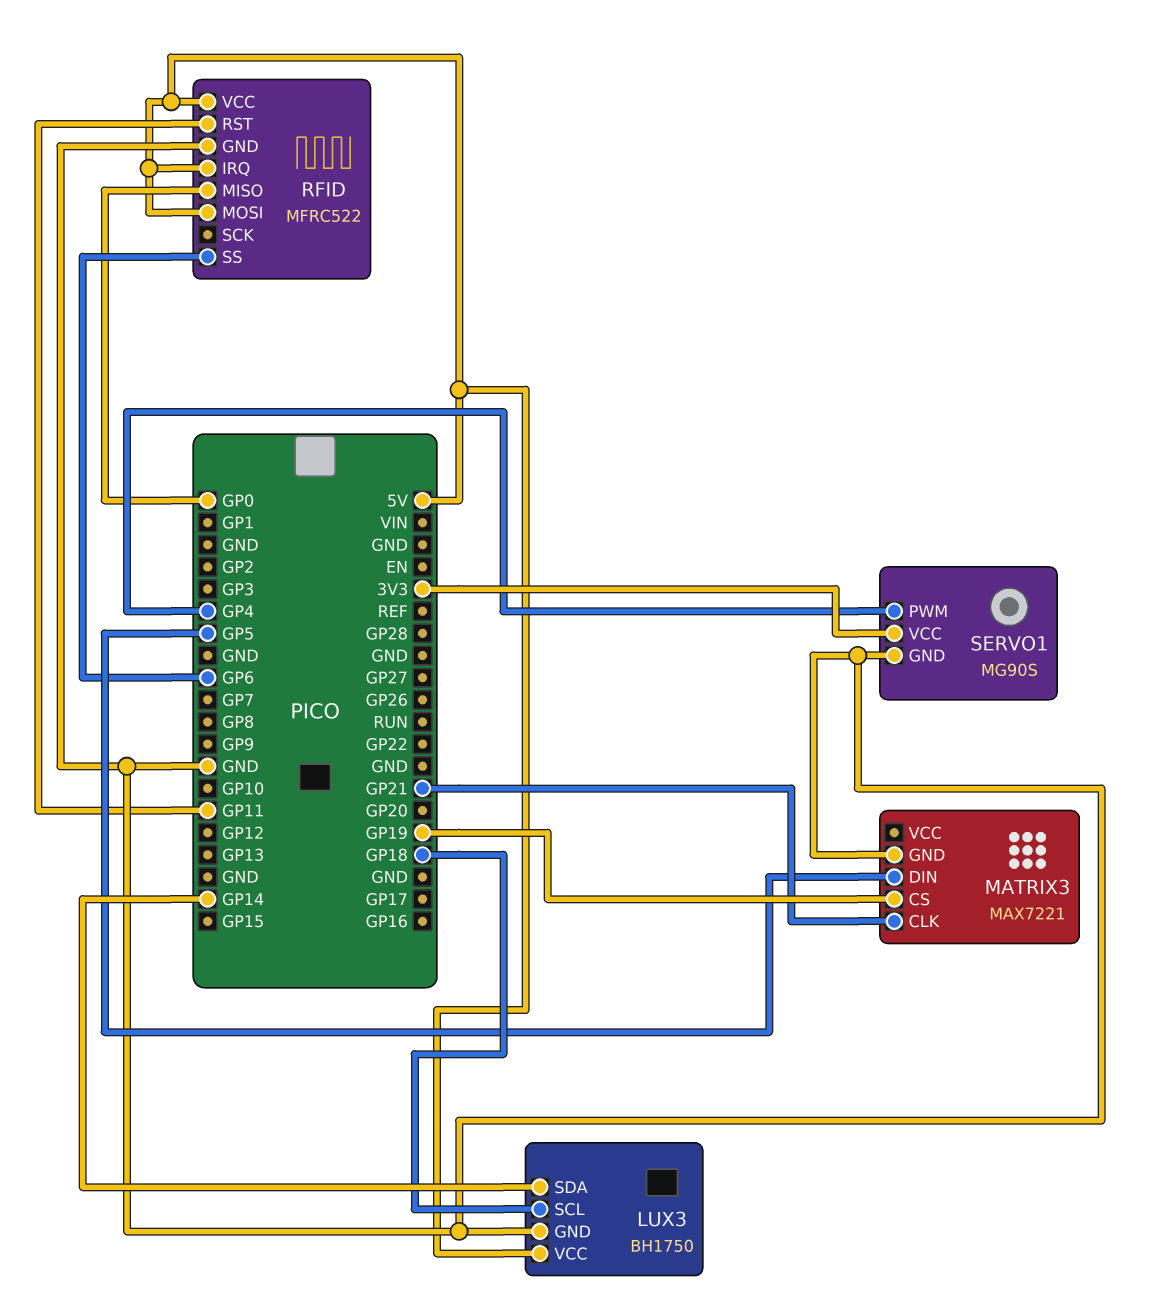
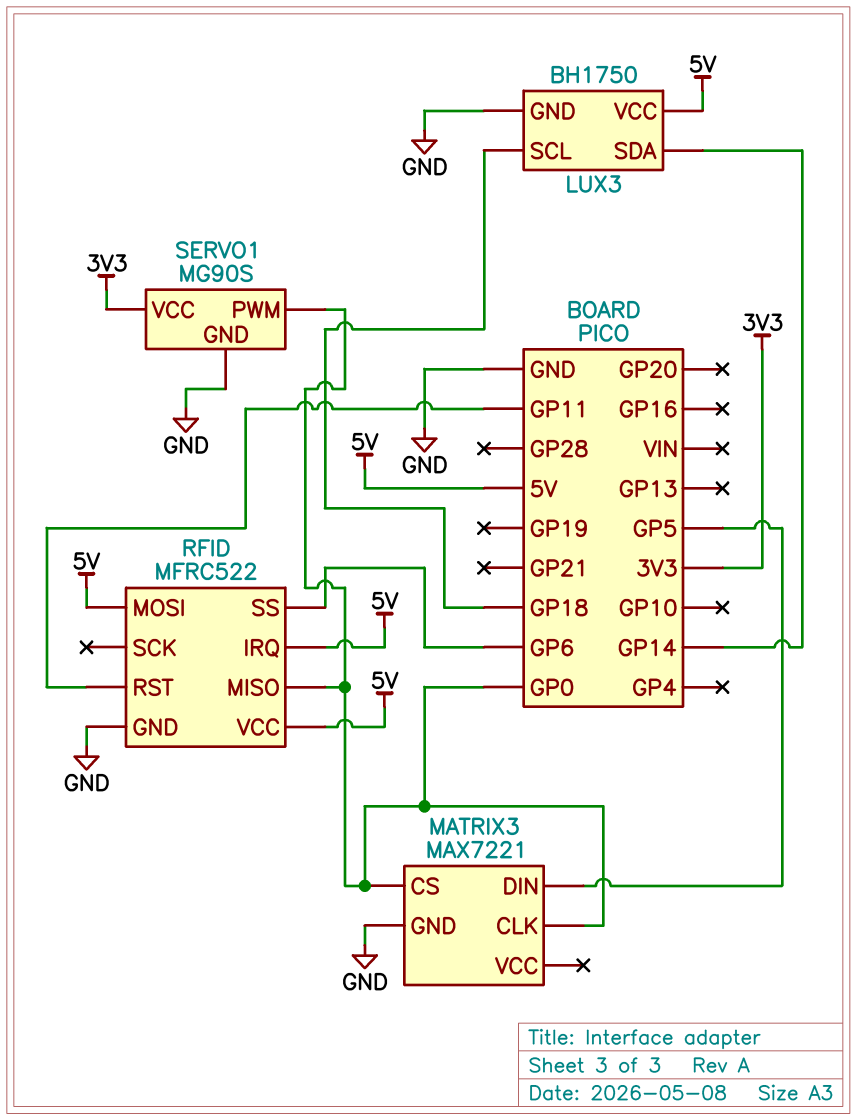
MATRIX3 pin CLK: GP21 -> GP0
MATRIX3 pin CS: GP19 -> GP0
SERVO1 pin PWM: GP4 -> GP0

